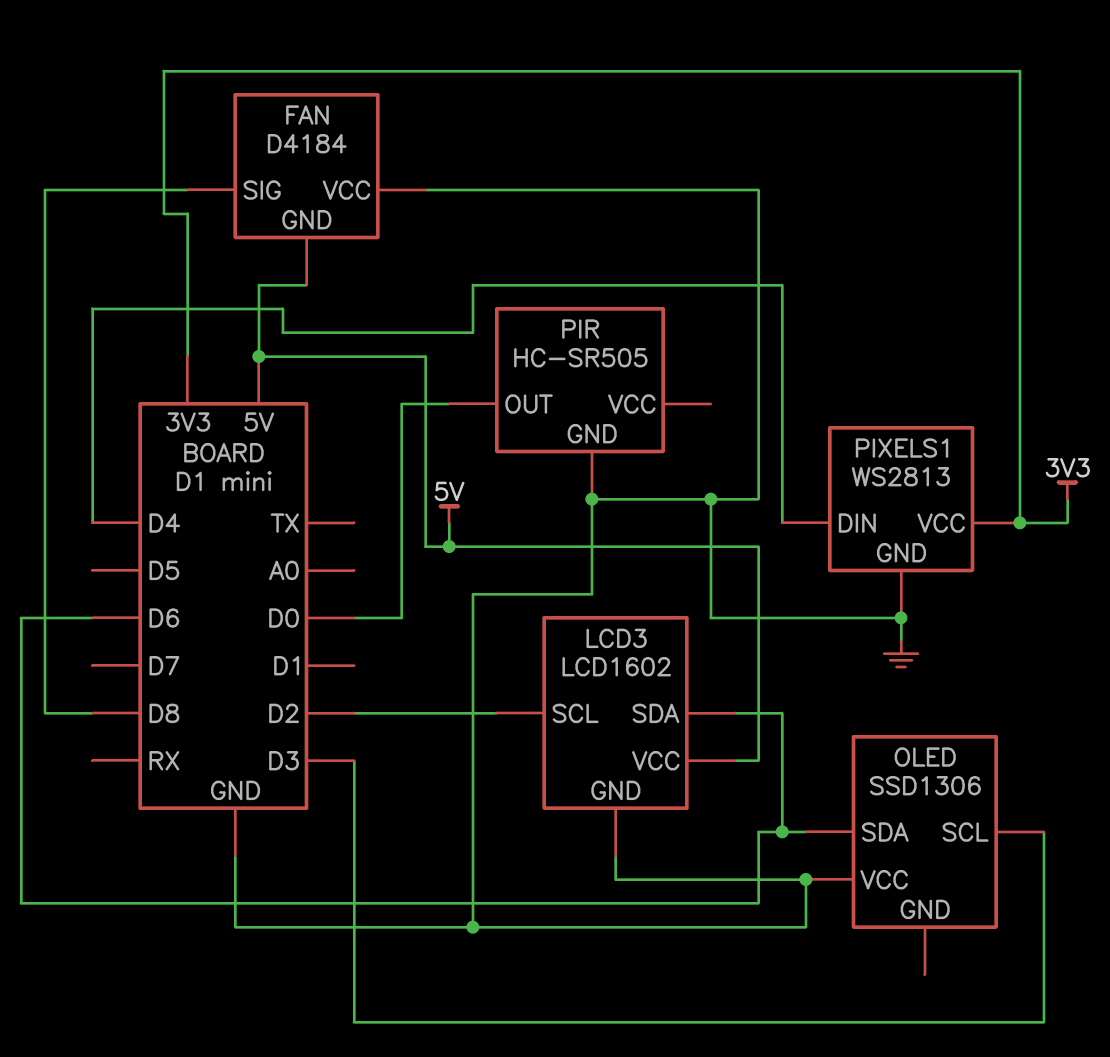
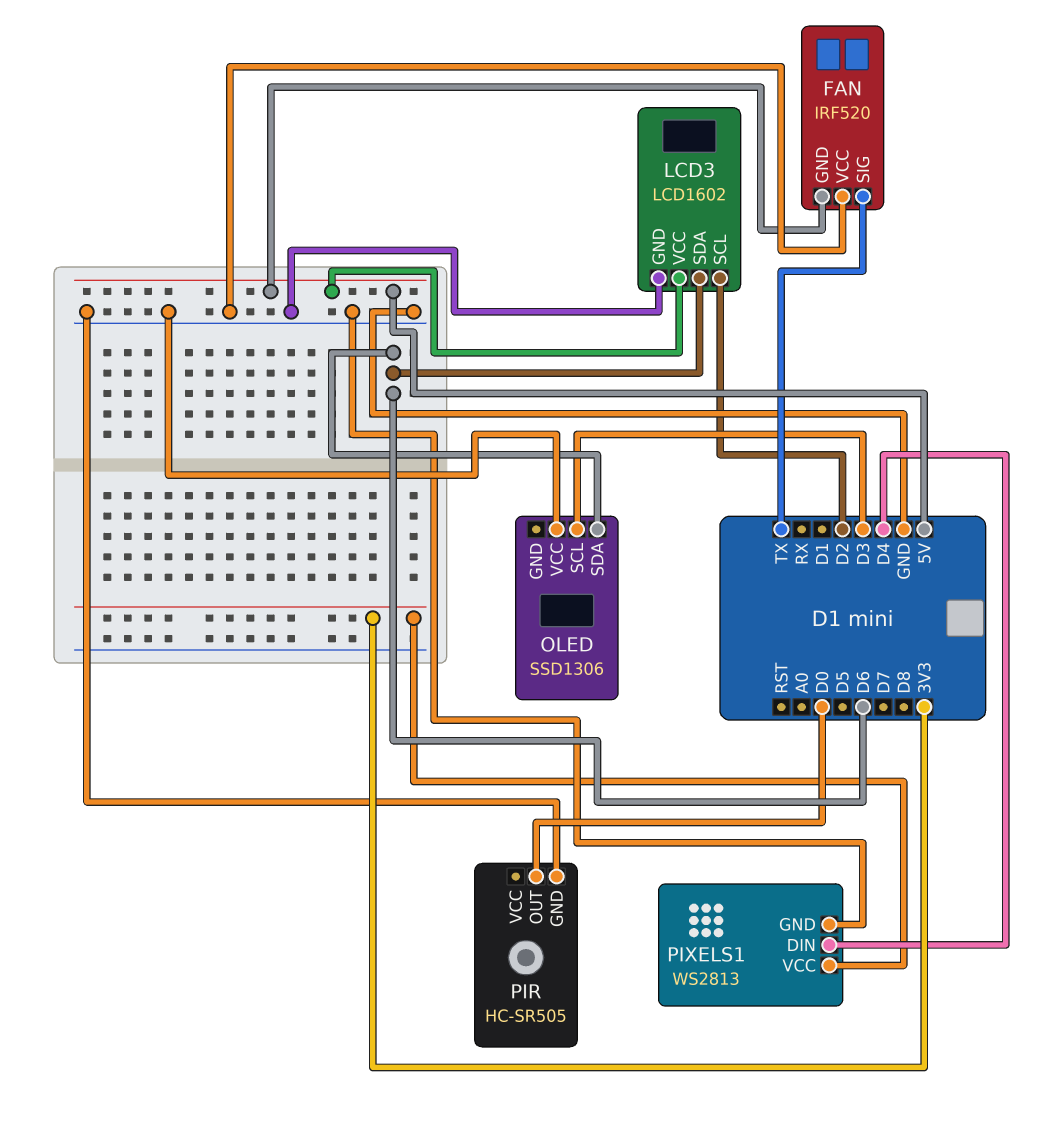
FAN: D4184 -> IRF520
FAN pin SIG: D8 -> TX

